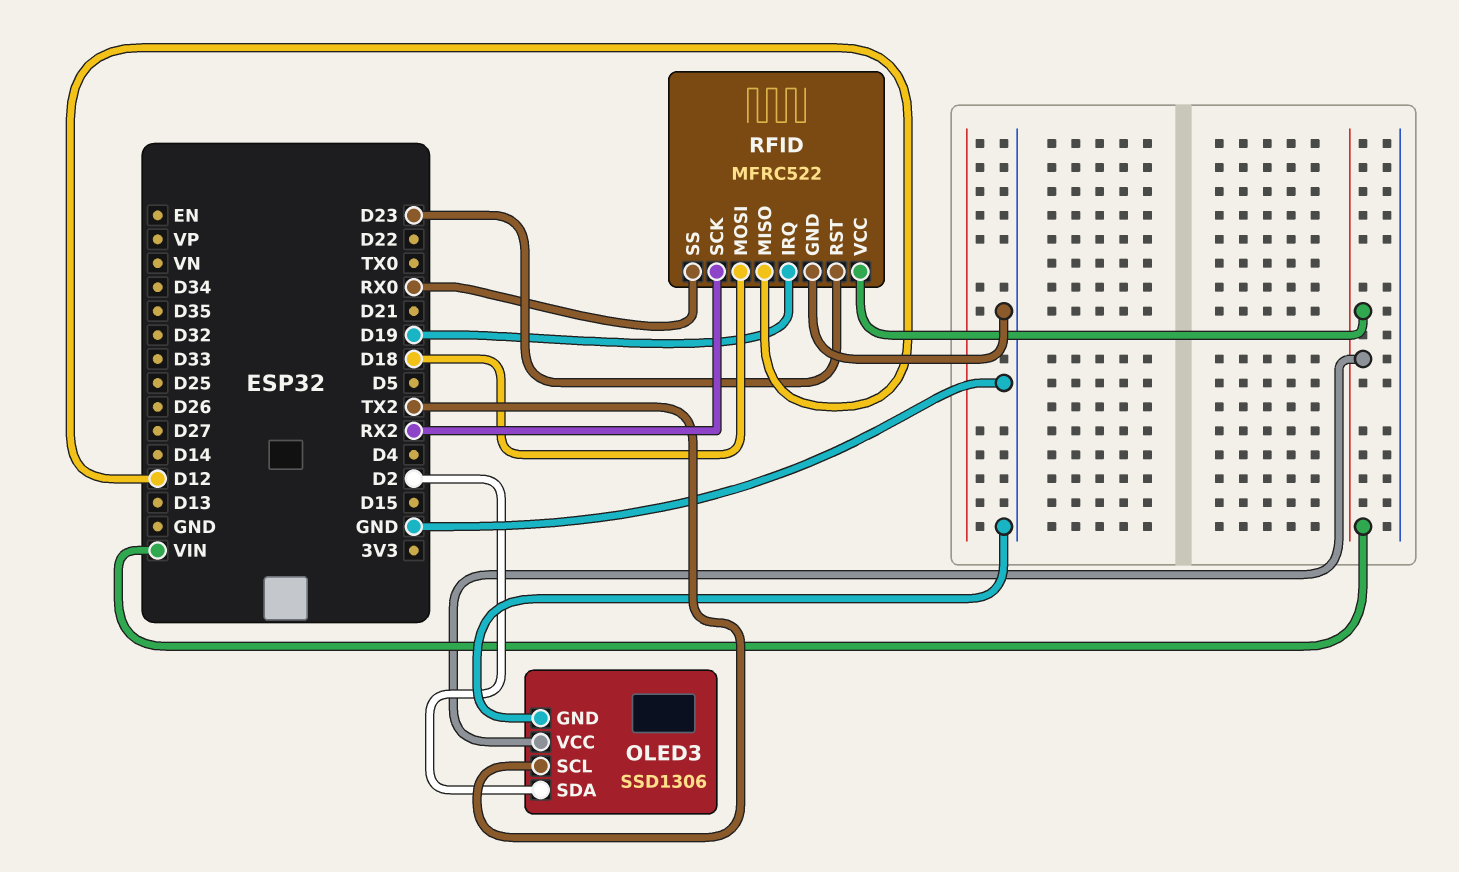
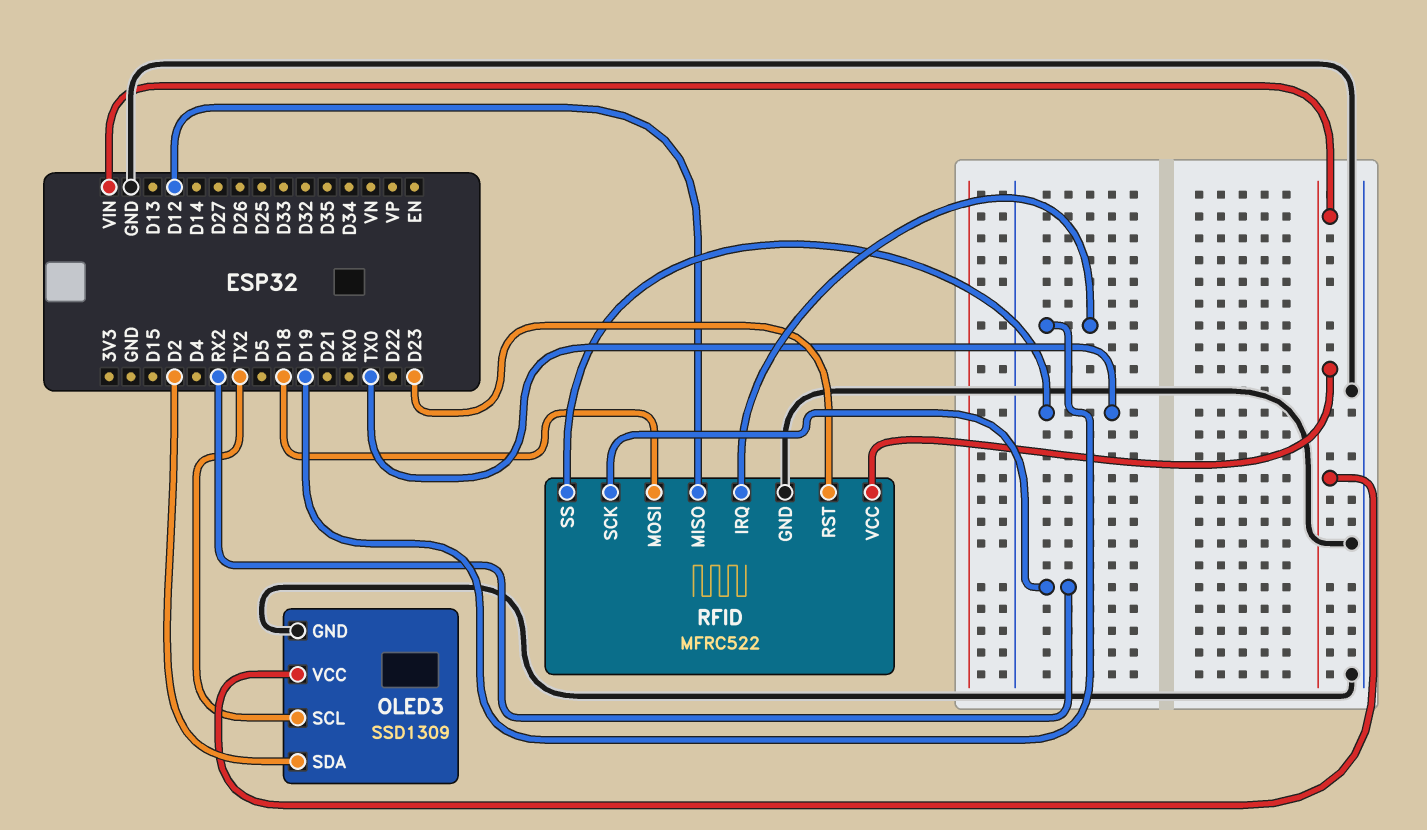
OLED3: SSD1306 -> SSD1309
RFID pin SS: RX0 -> TX0

